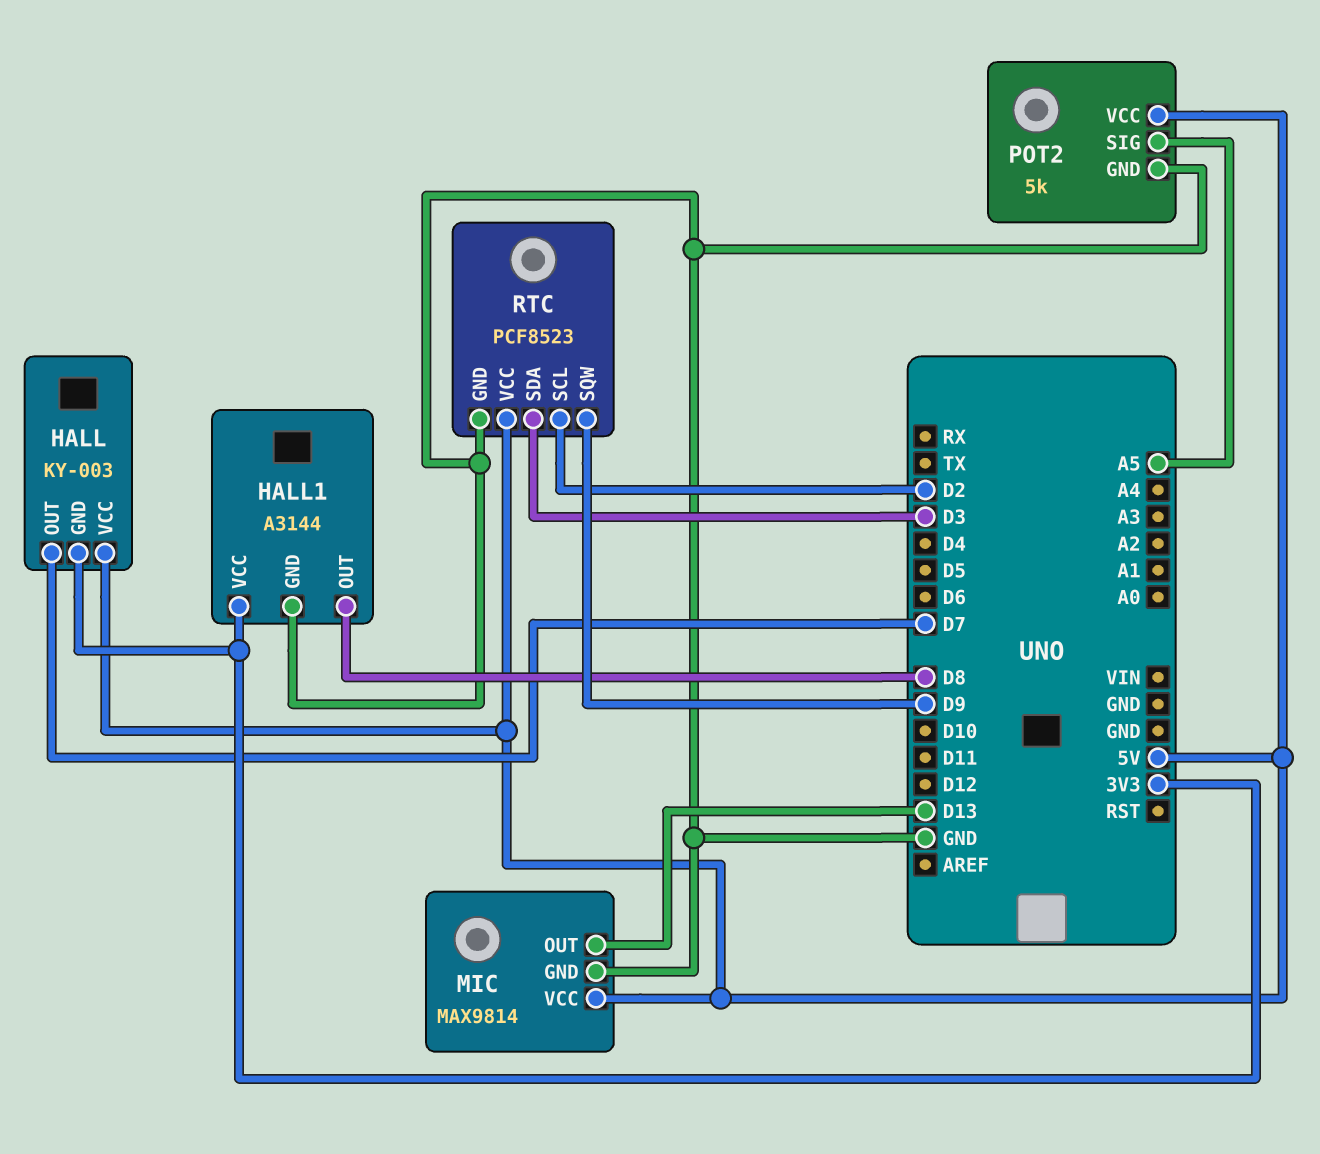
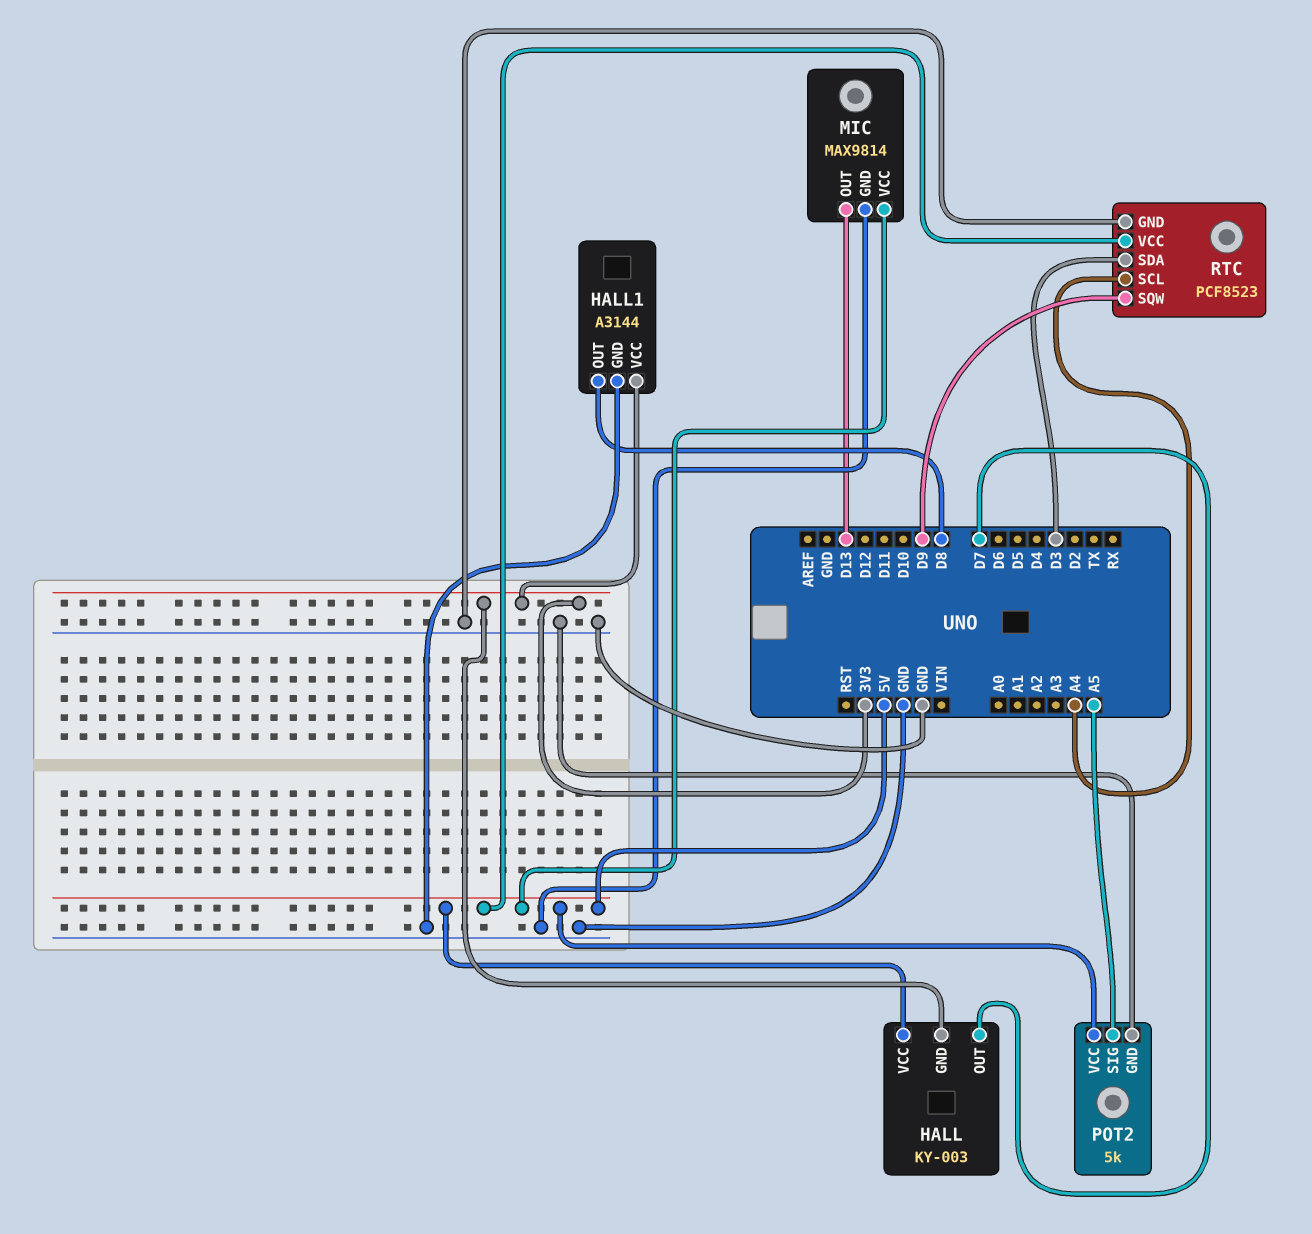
RTC pin SCL: D2 -> A4

